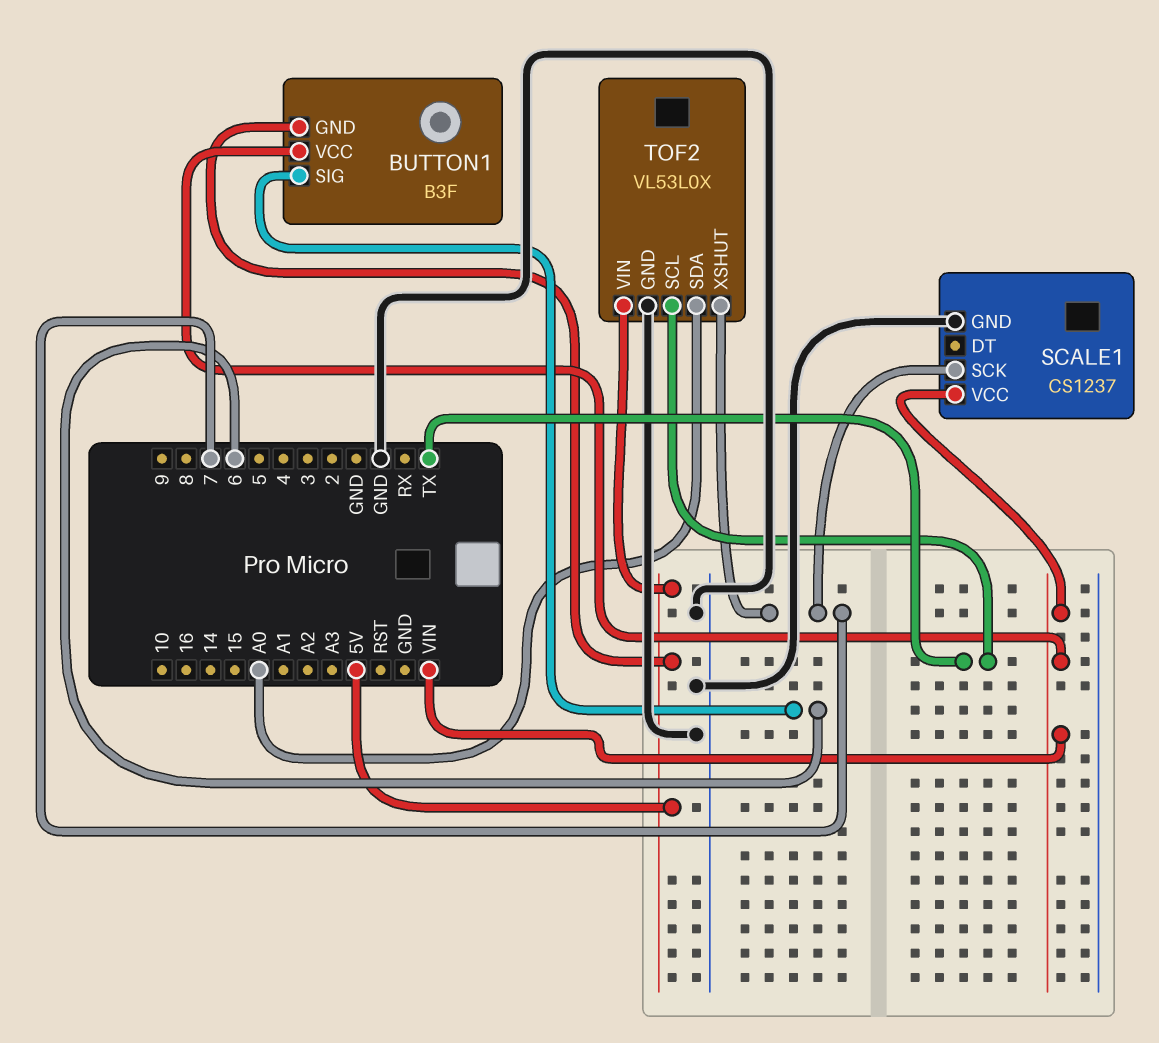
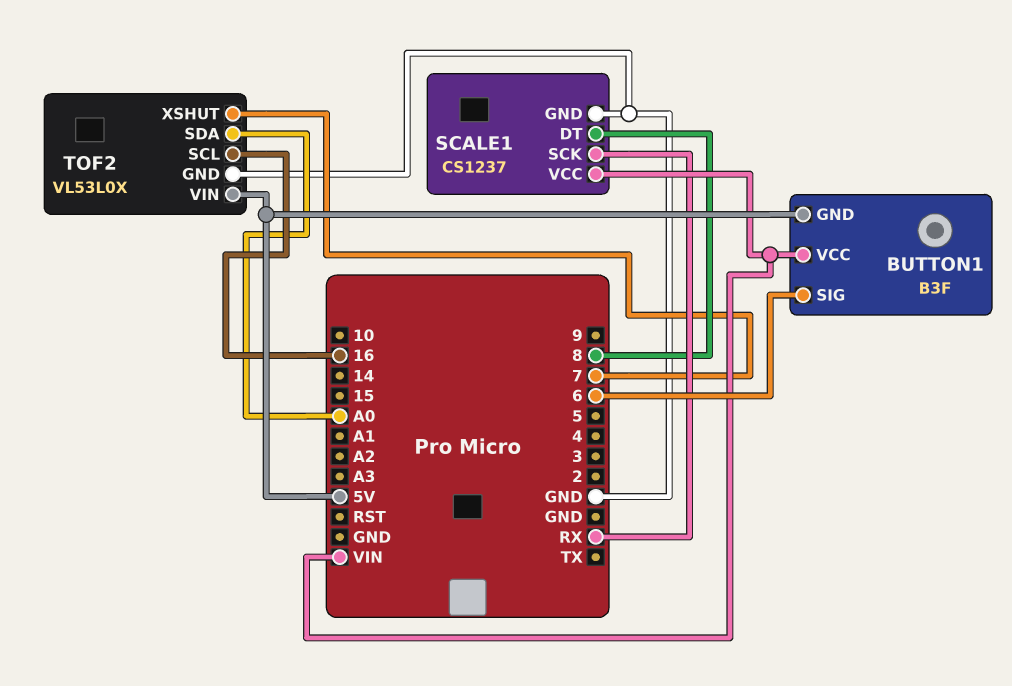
SCALE1 pin DT: none -> 8
SCALE1 pin SCK: 7 -> RX
TOF2 pin SCL: TX -> 16

